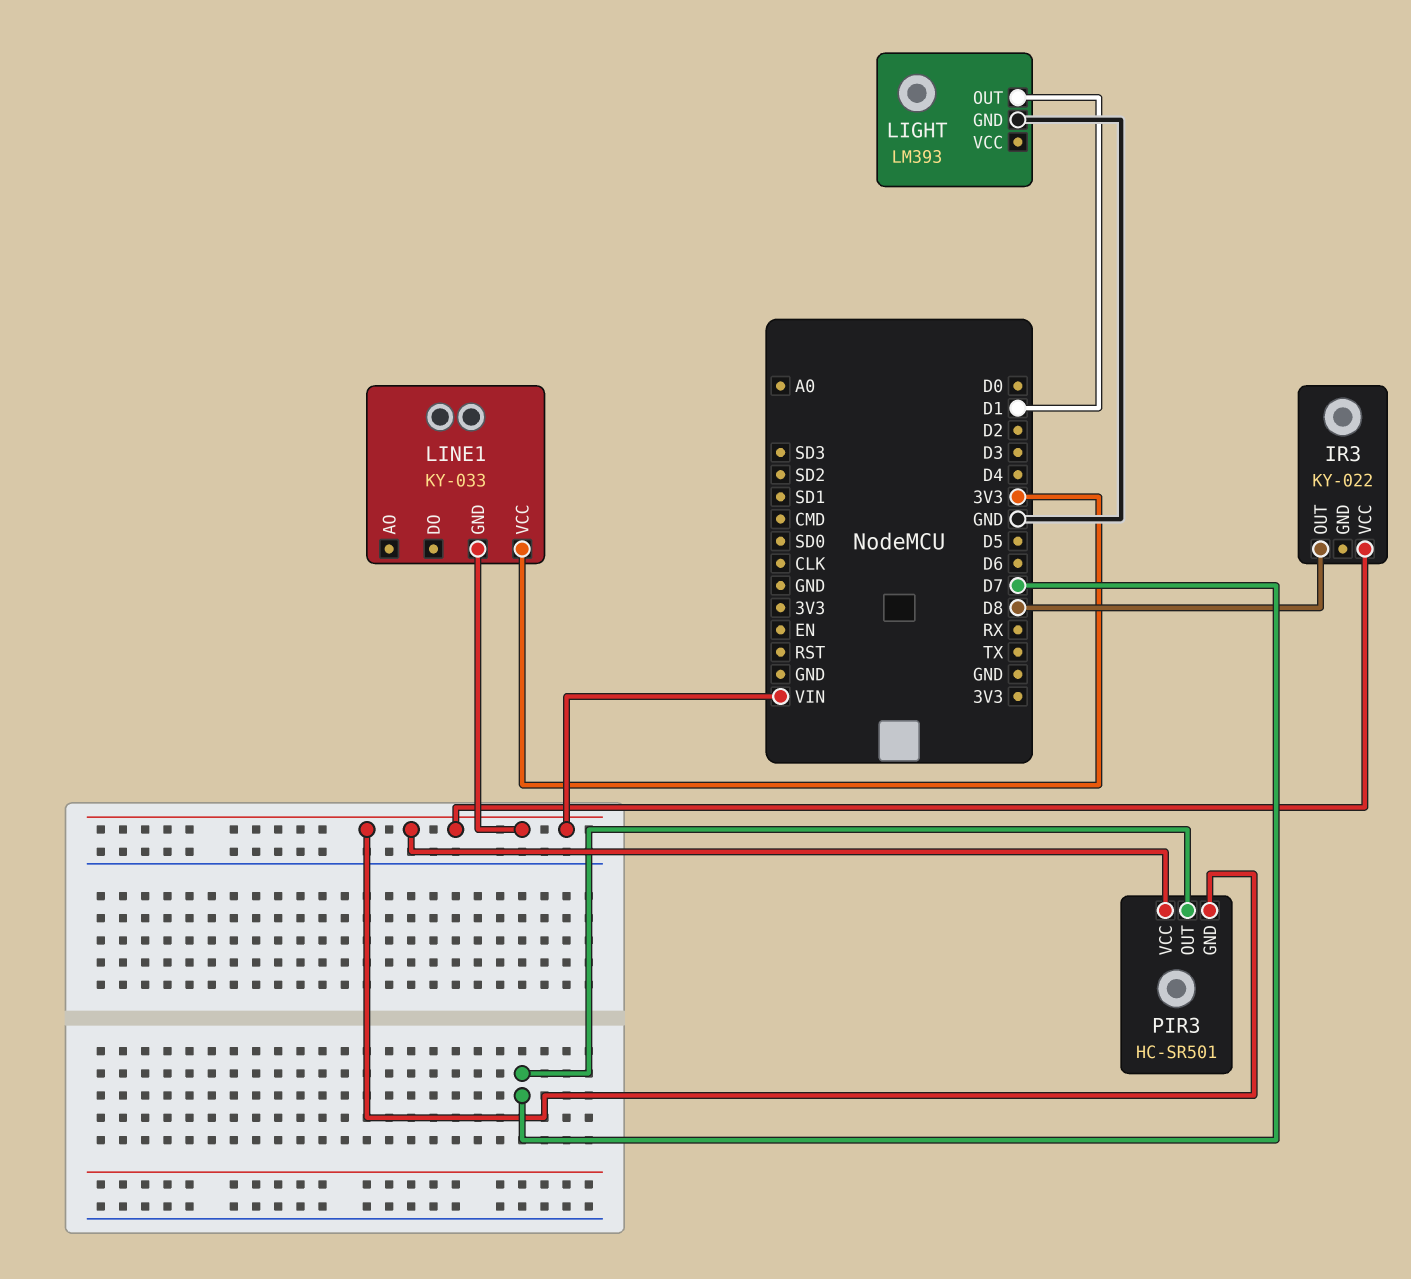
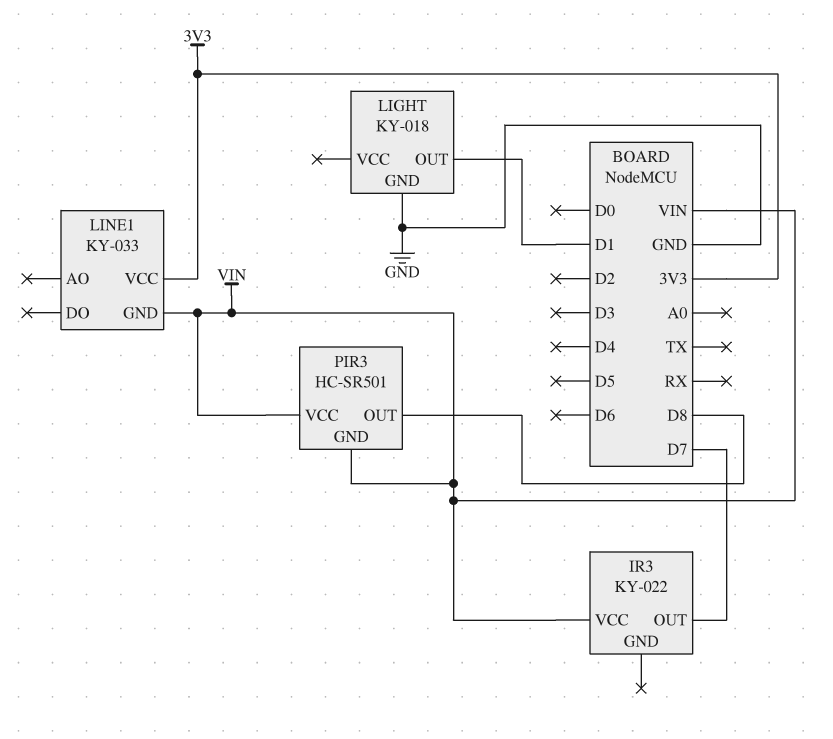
IR3 pin OUT: D8 -> D7
LIGHT: LM393 -> KY-018
PIR3 pin OUT: D7 -> D8

